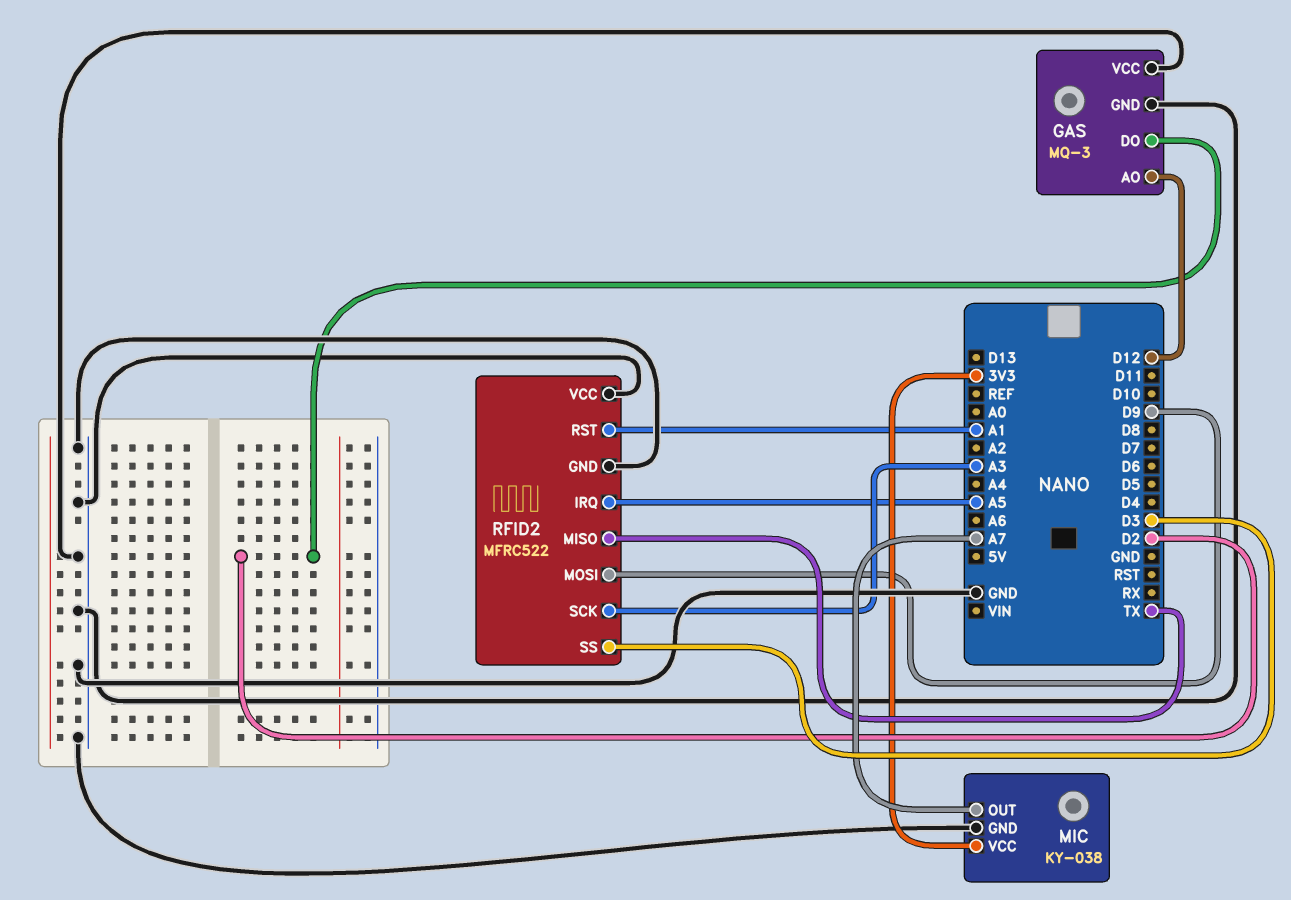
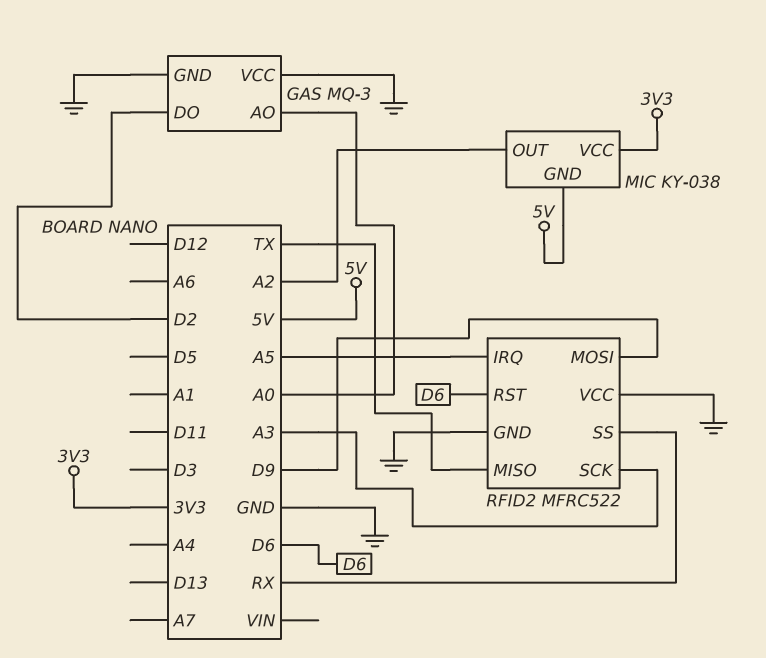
GAS pin AO: D12 -> A0
MIC pin GND: GND -> 5V
MIC pin OUT: A7 -> A2
RFID2 pin RST: A1 -> D6
RFID2 pin SS: D3 -> RX

